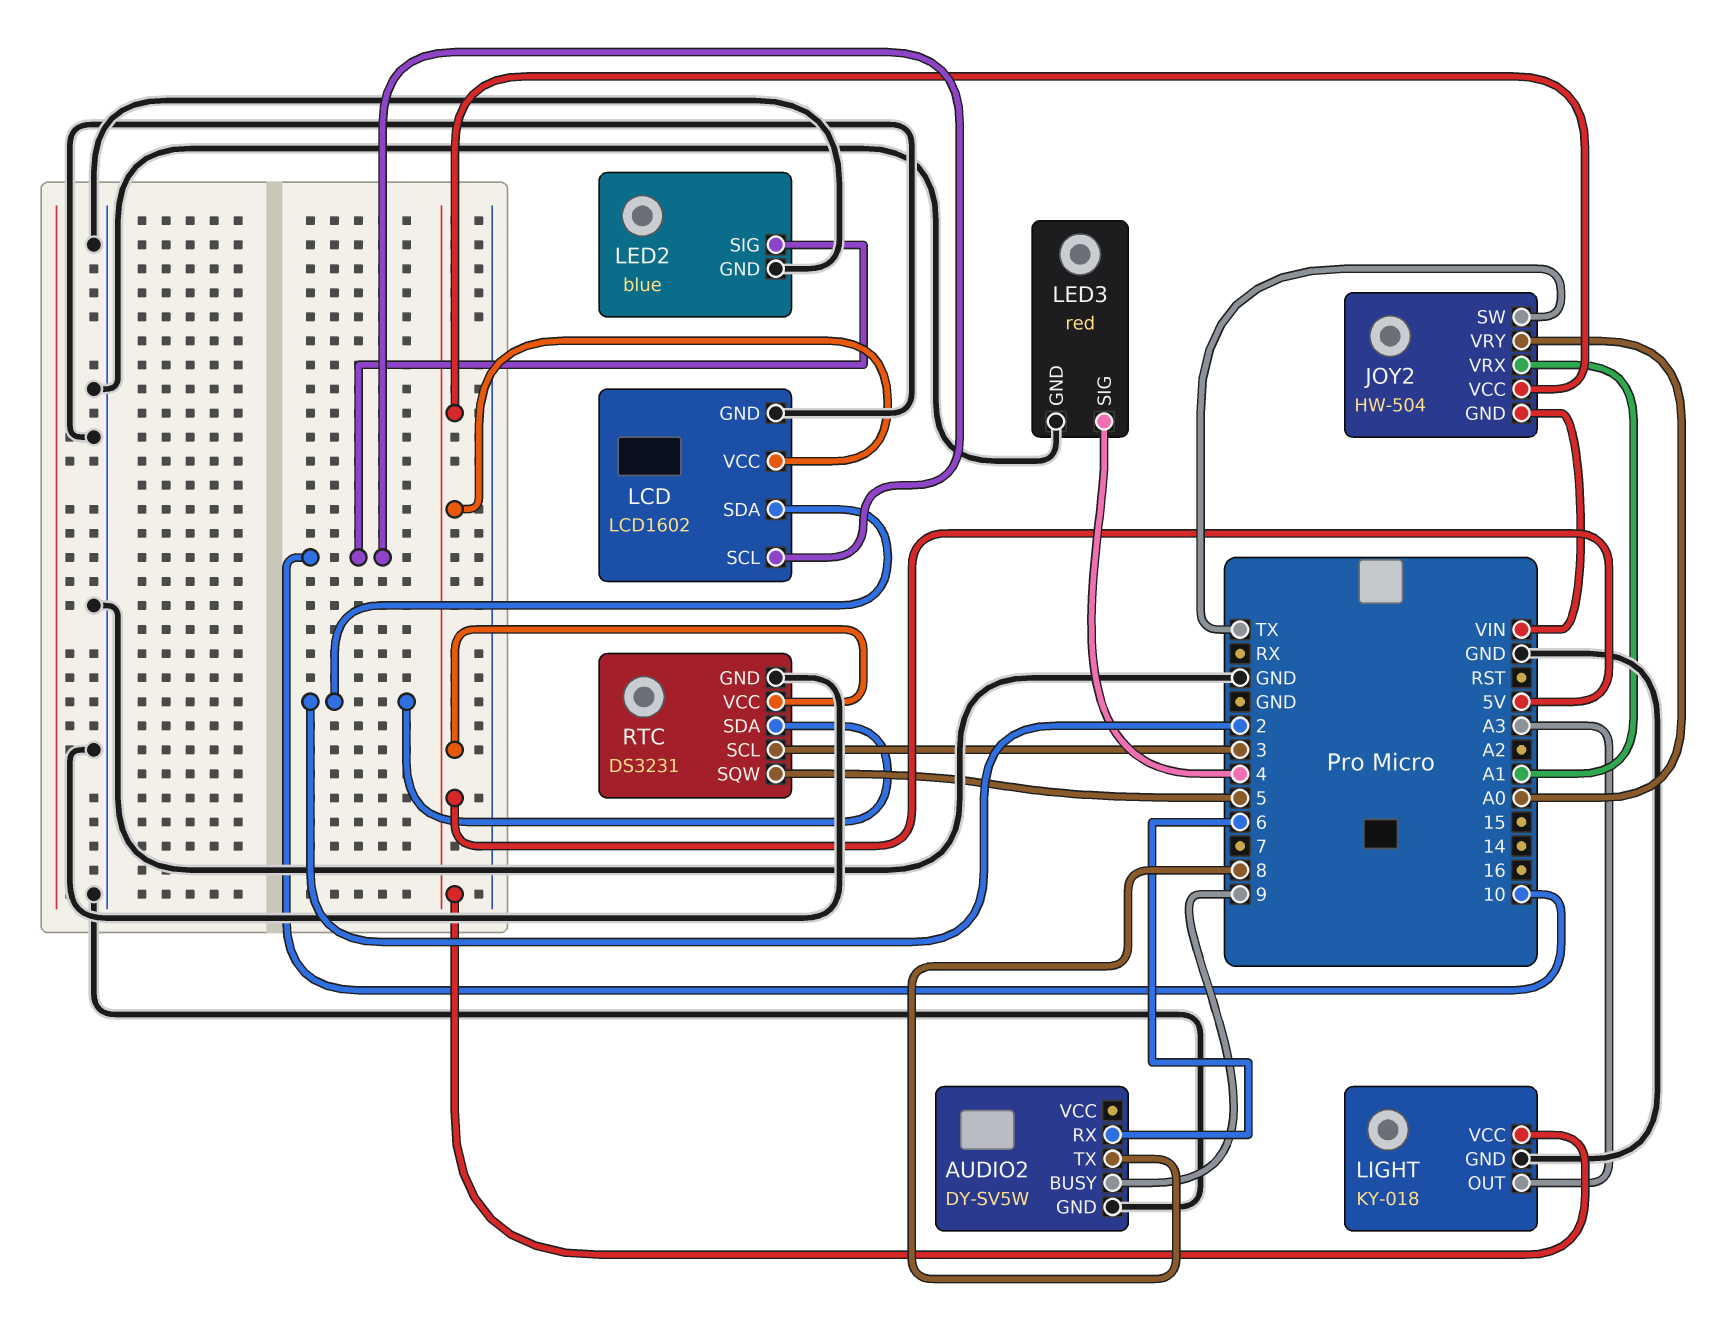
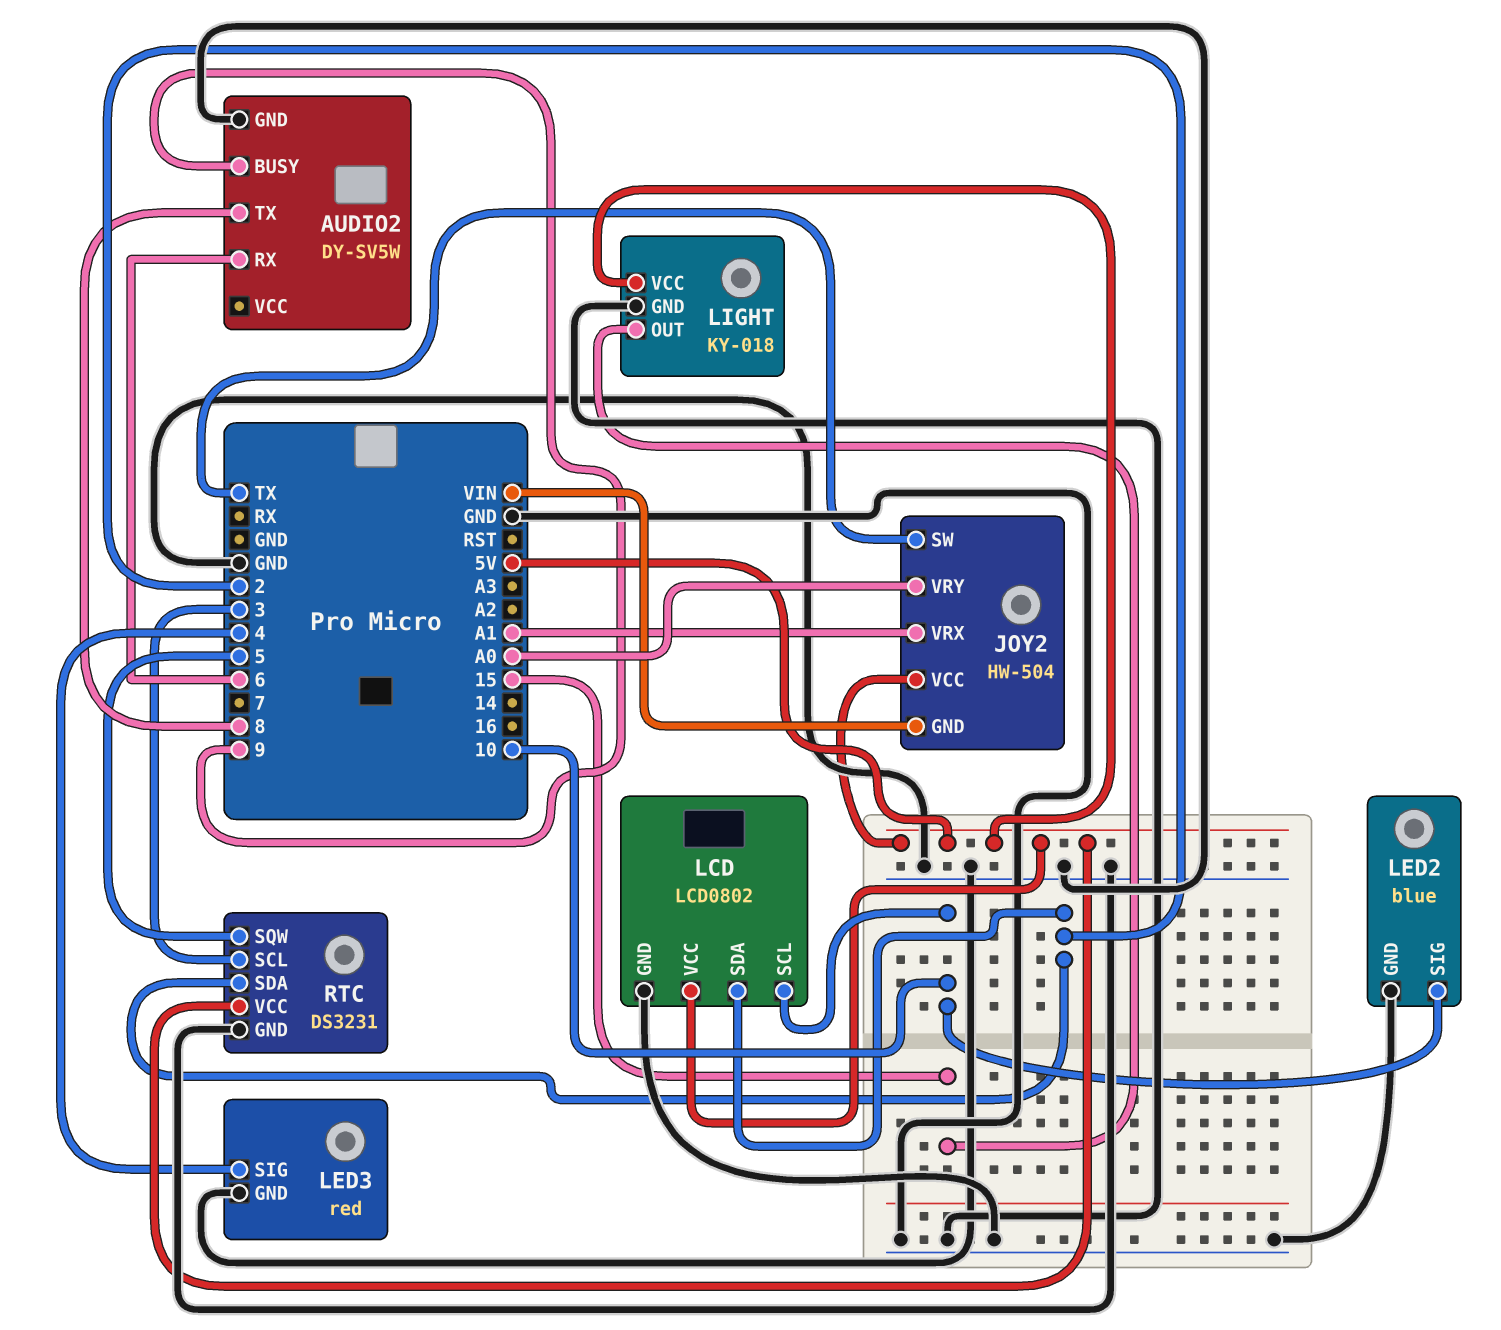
LCD: LCD1602 -> LCD0802
LIGHT pin OUT: A3 -> 15

